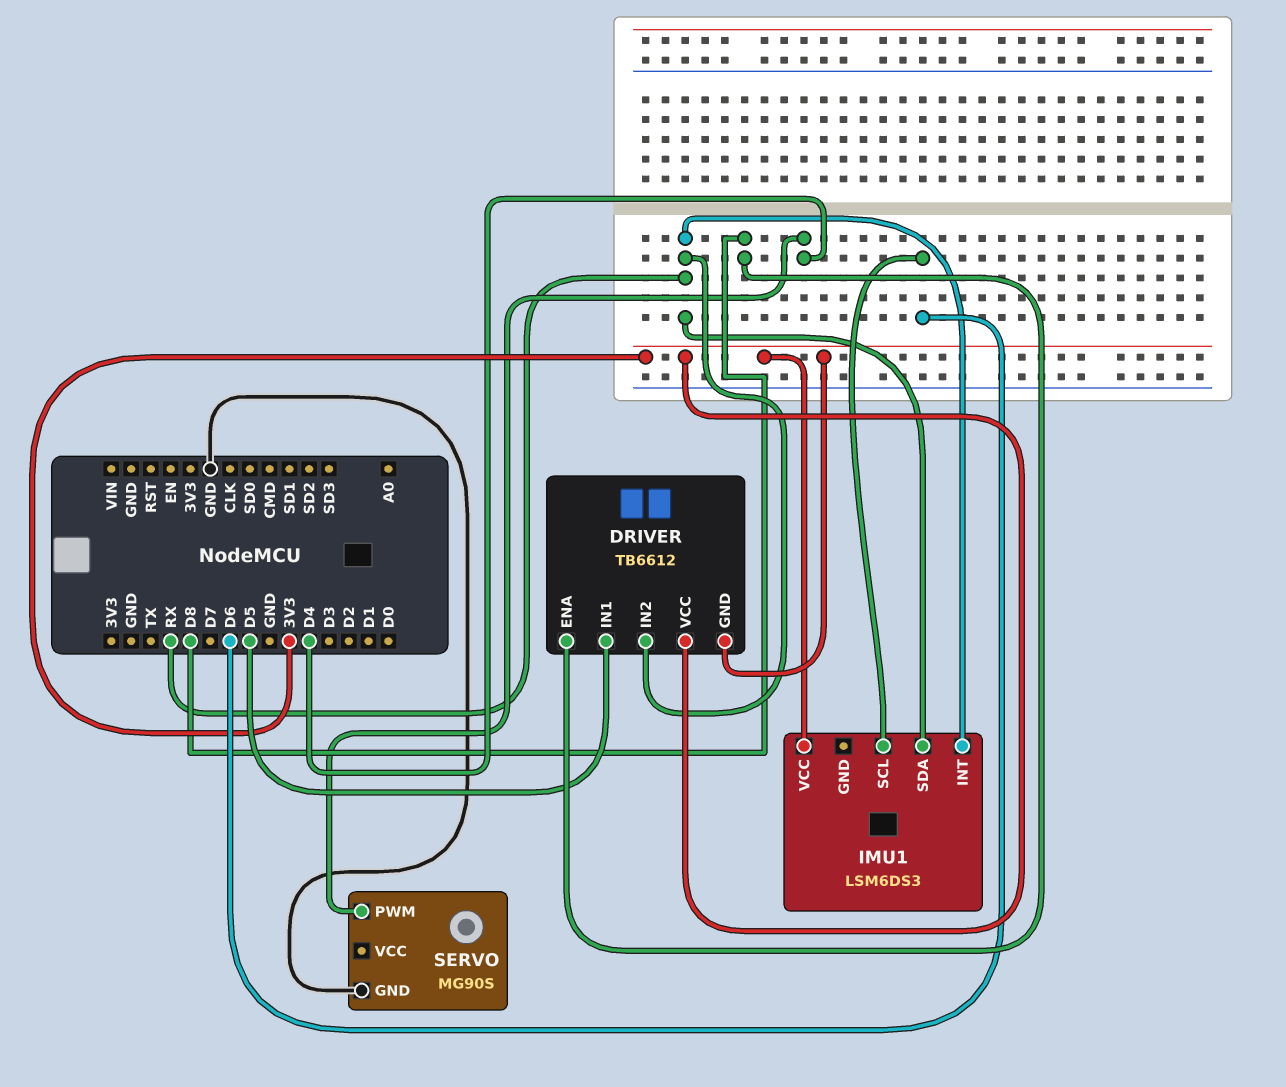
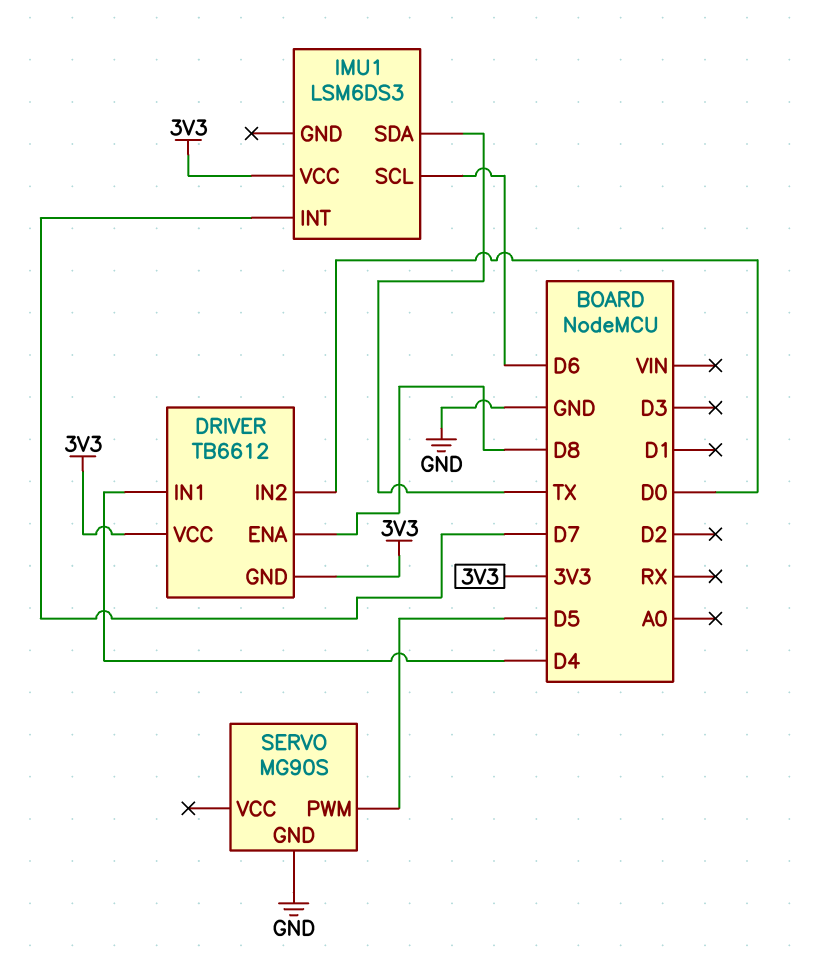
DRIVER pin IN1: D5 -> D4
DRIVER pin IN2: RX -> D0
IMU1 pin INT: RX -> D7
IMU1 pin SDA: RX -> TX
SERVO pin PWM: D4 -> D5

